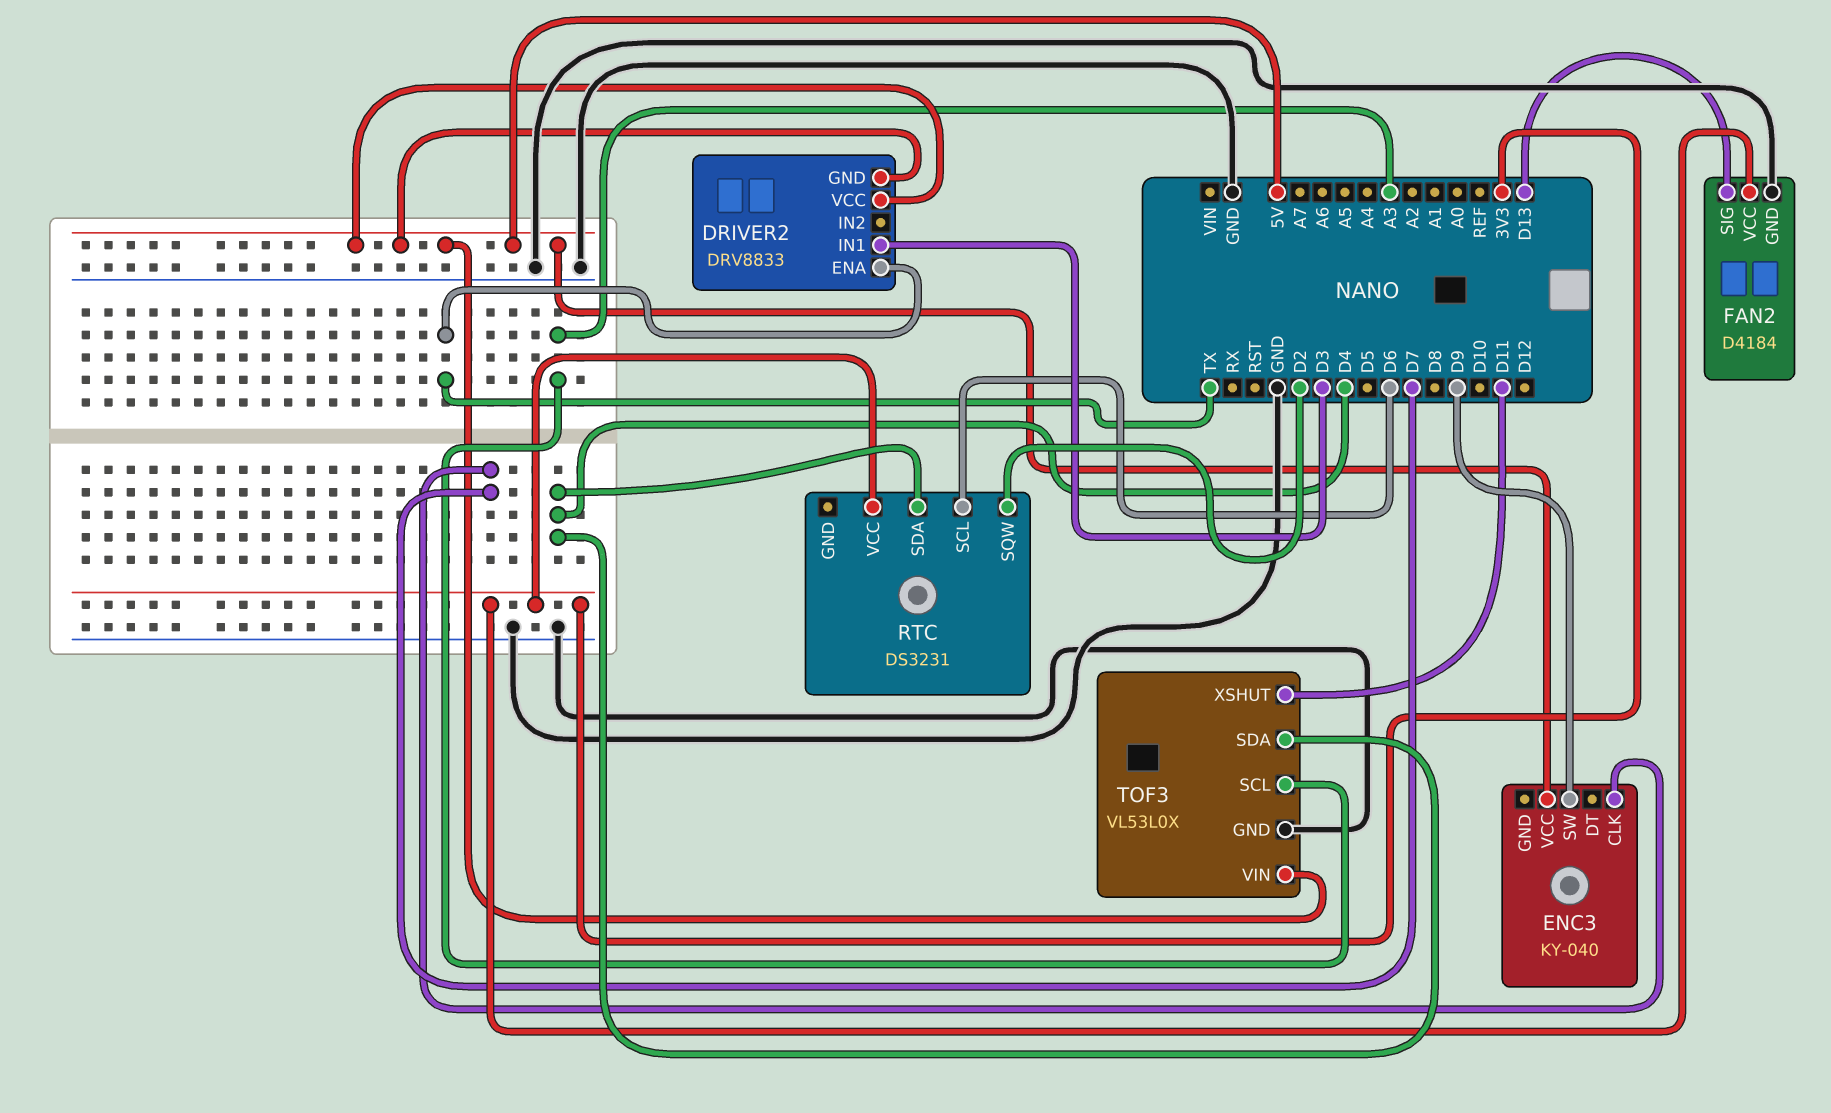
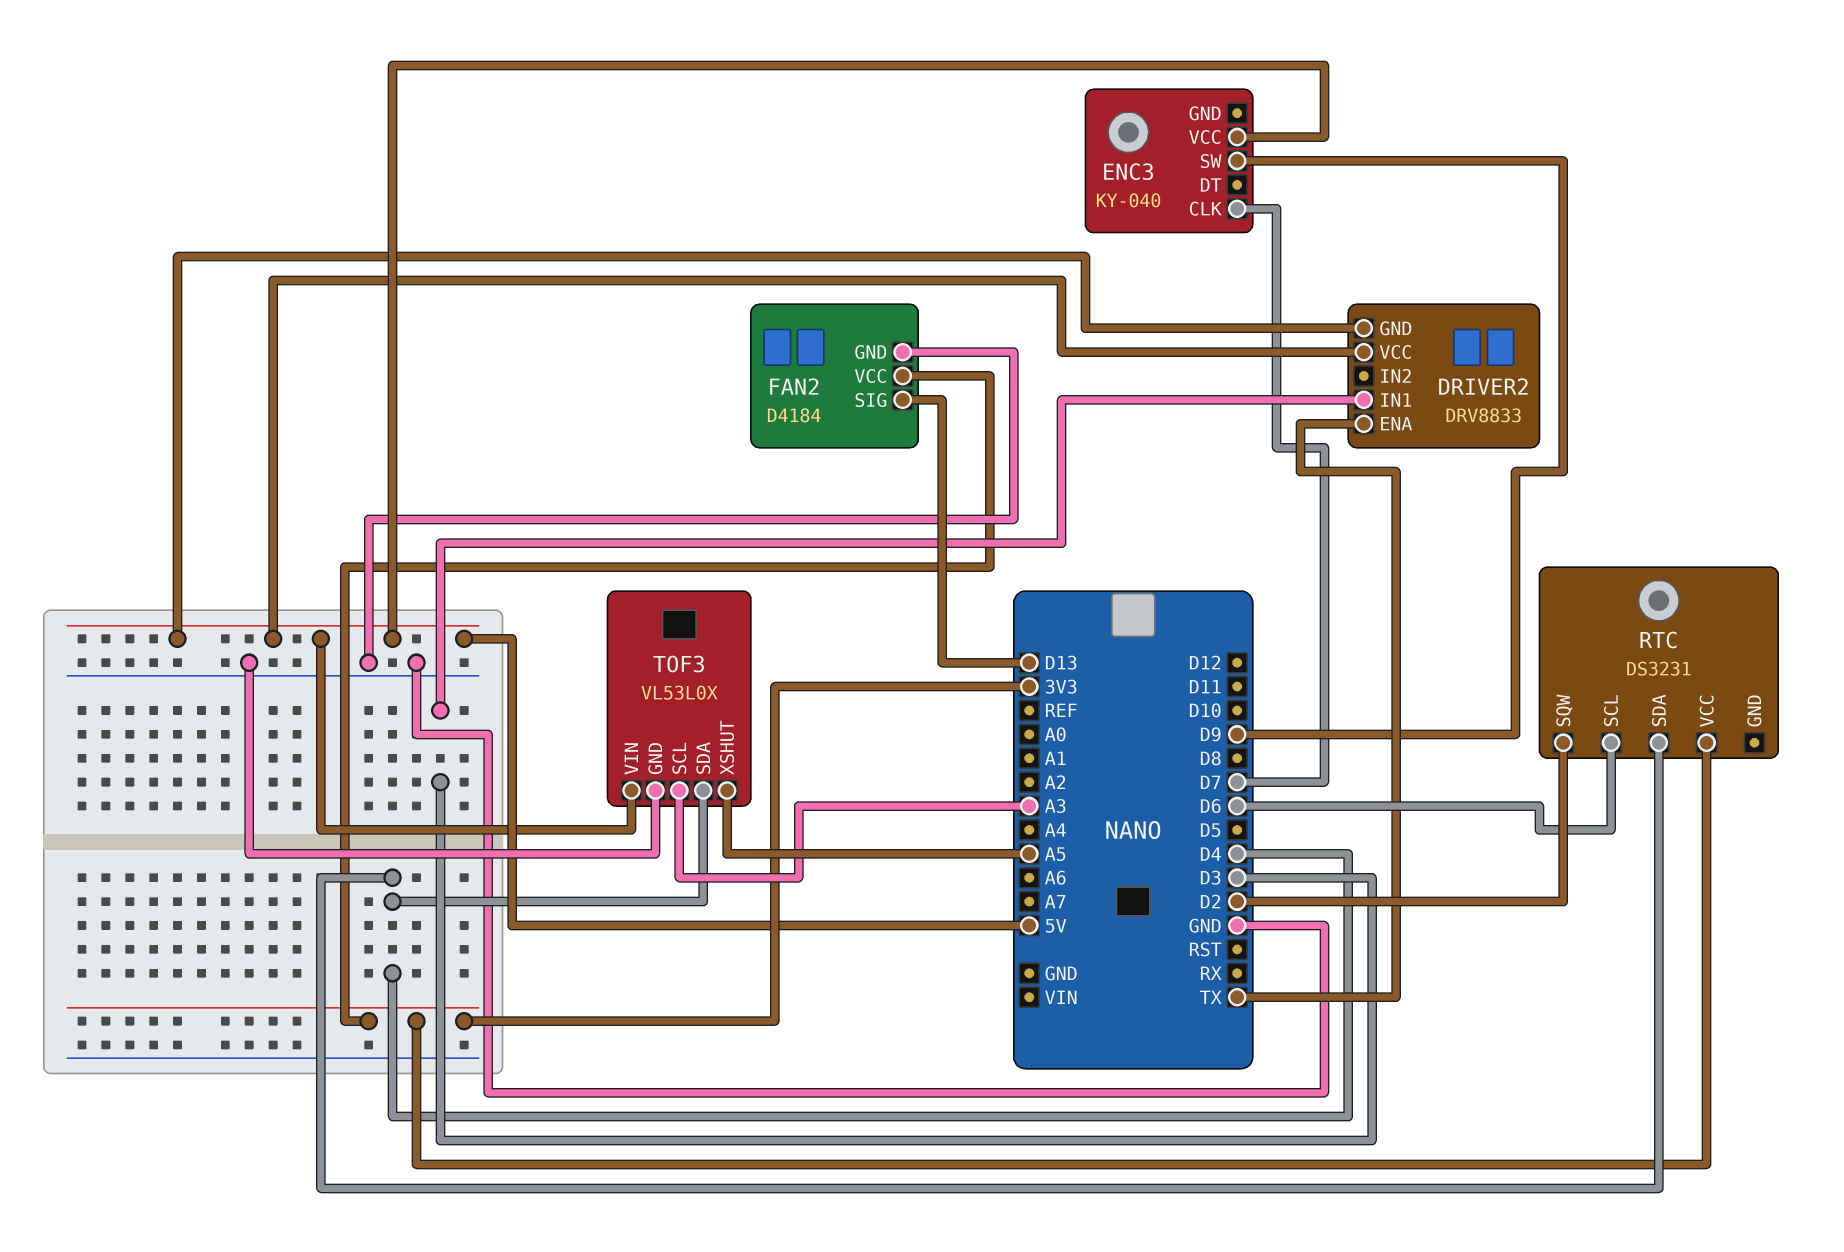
TOF3 pin XSHUT: D11 -> A5

